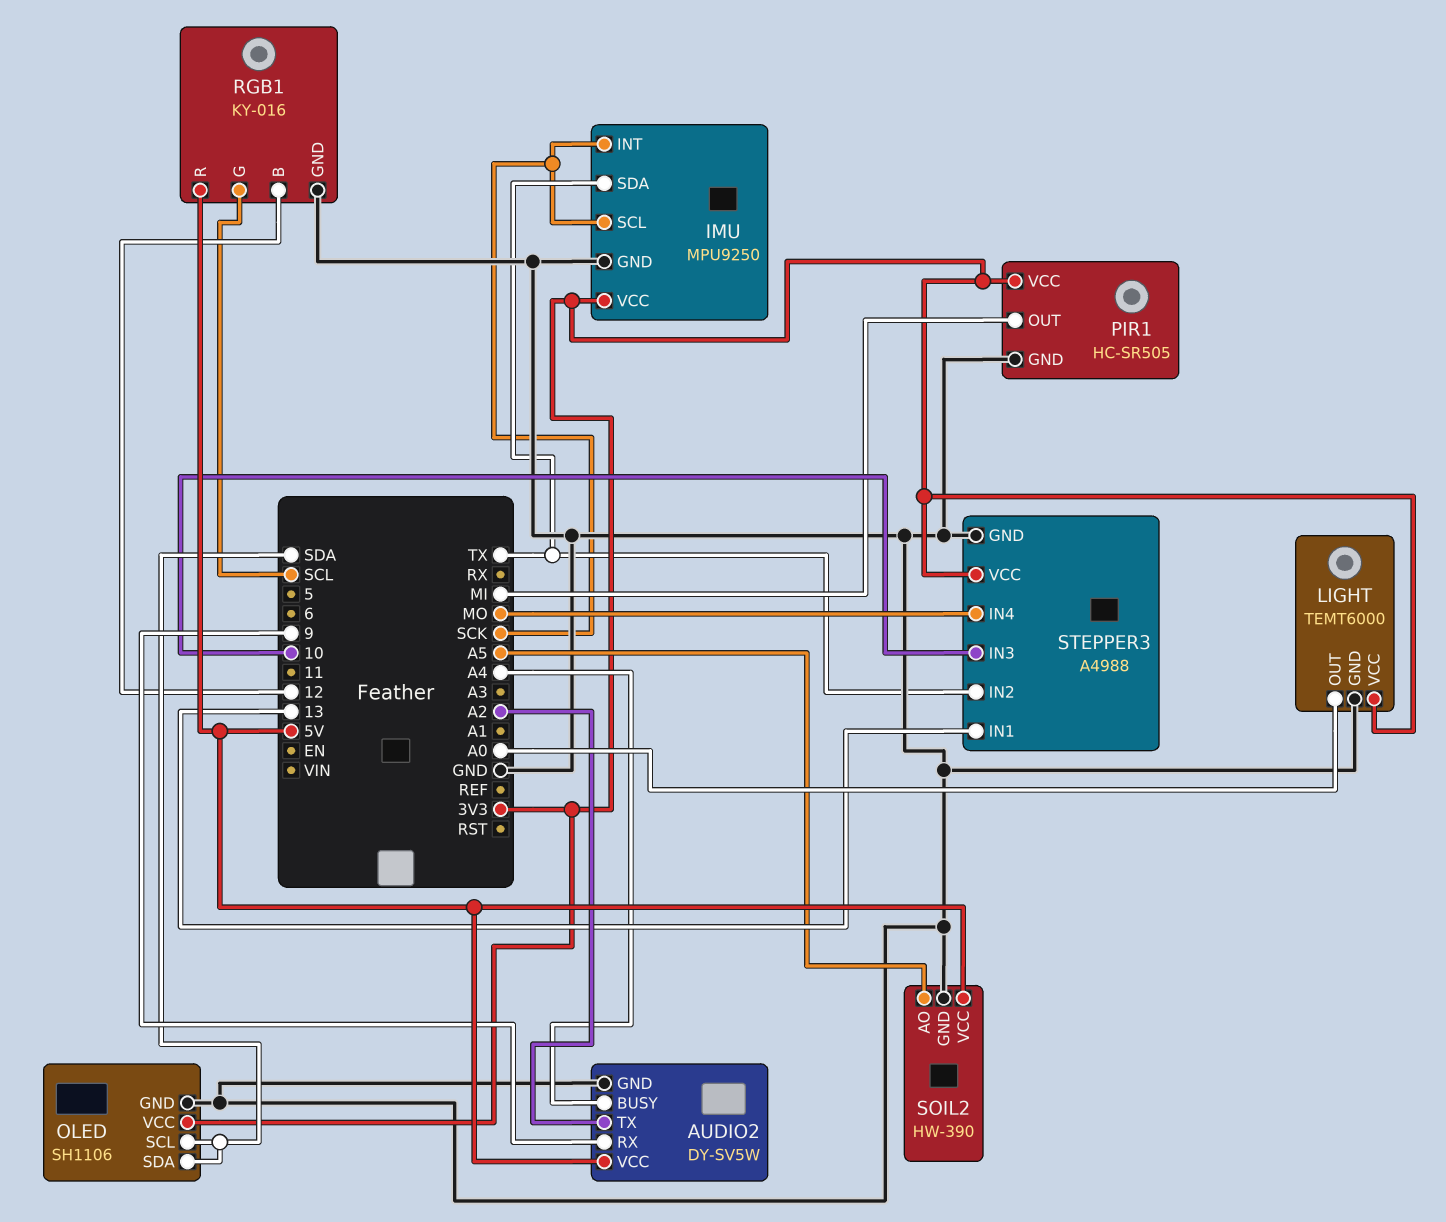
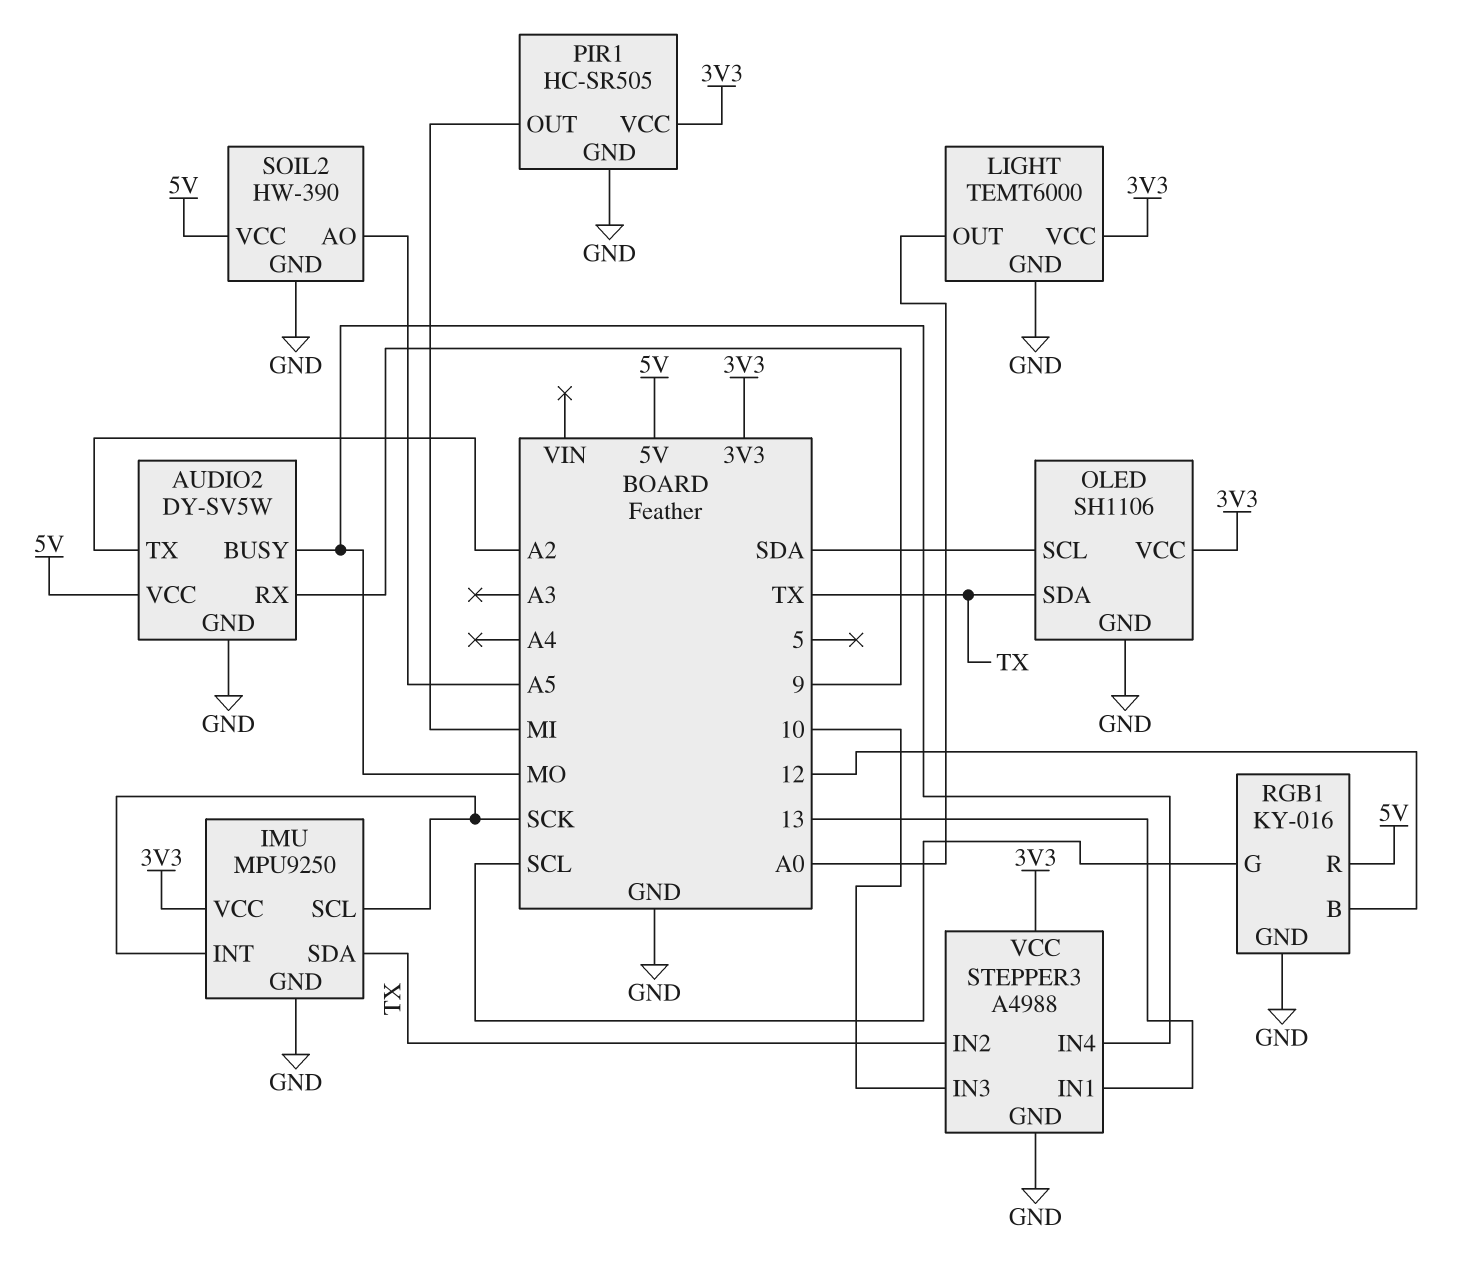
AUDIO2 pin BUSY: A4 -> MO
OLED pin SDA: SDA -> TX

